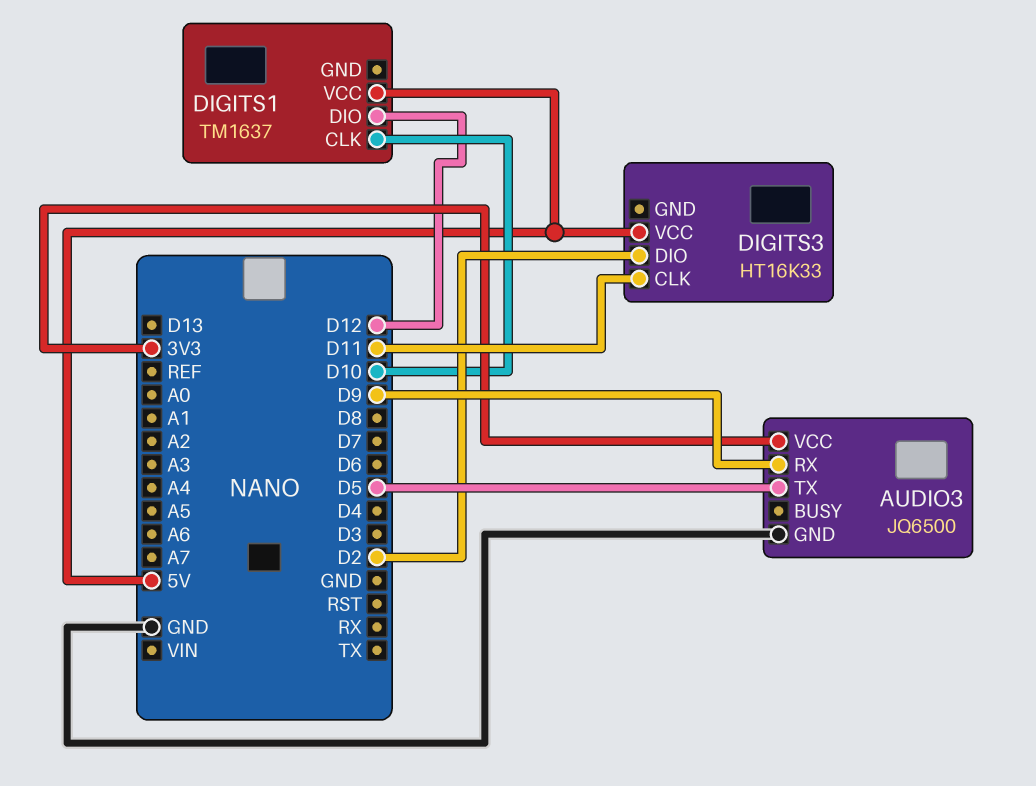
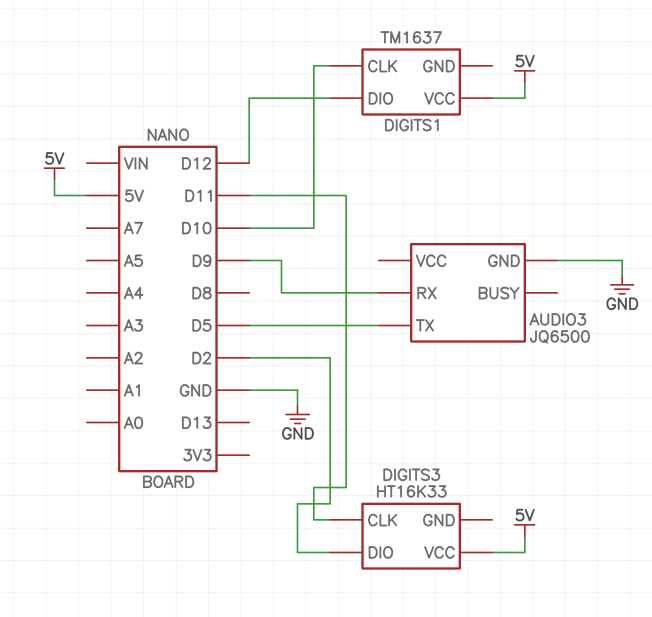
AUDIO3 pin VCC: 3V3 -> none

